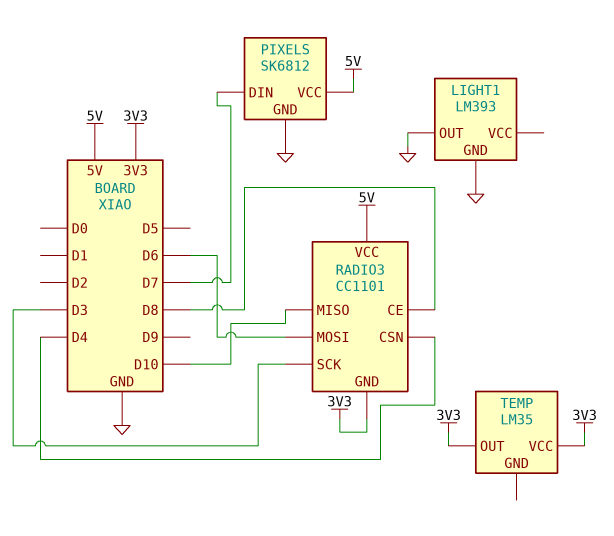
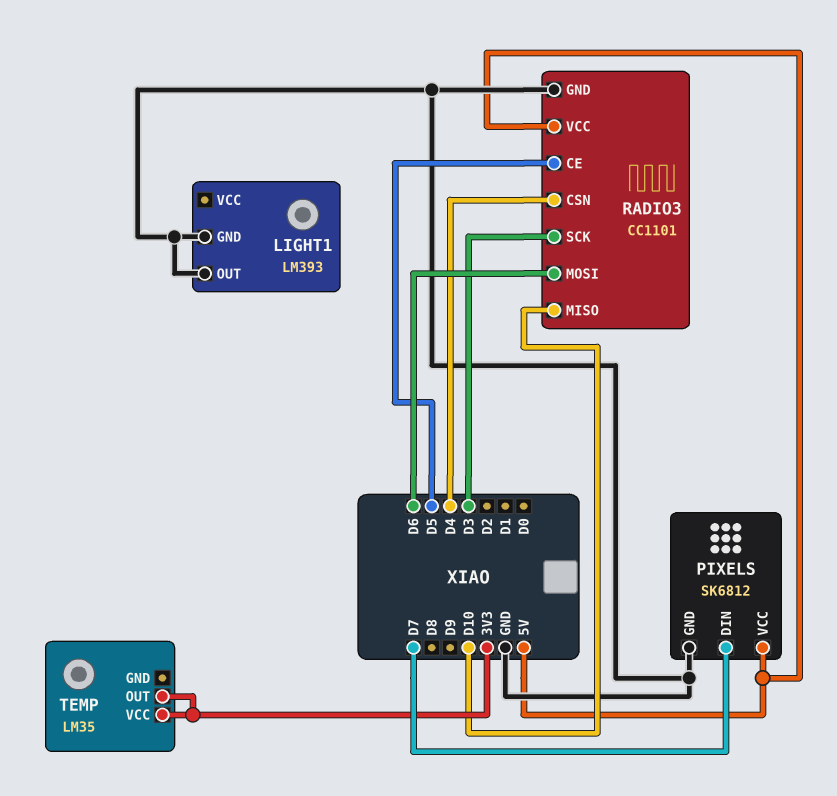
RADIO3 pin CE: D8 -> D5
RADIO3 pin GND: 3V3 -> GND

